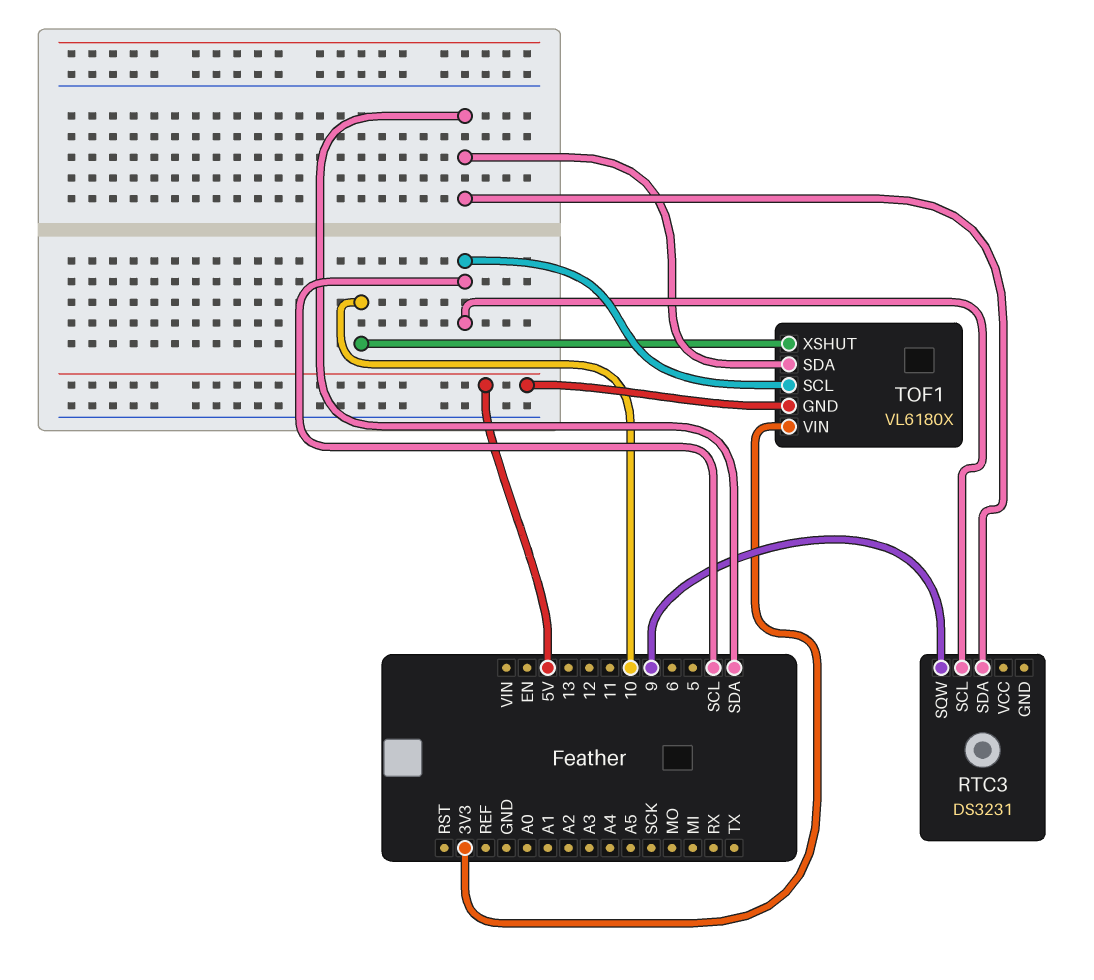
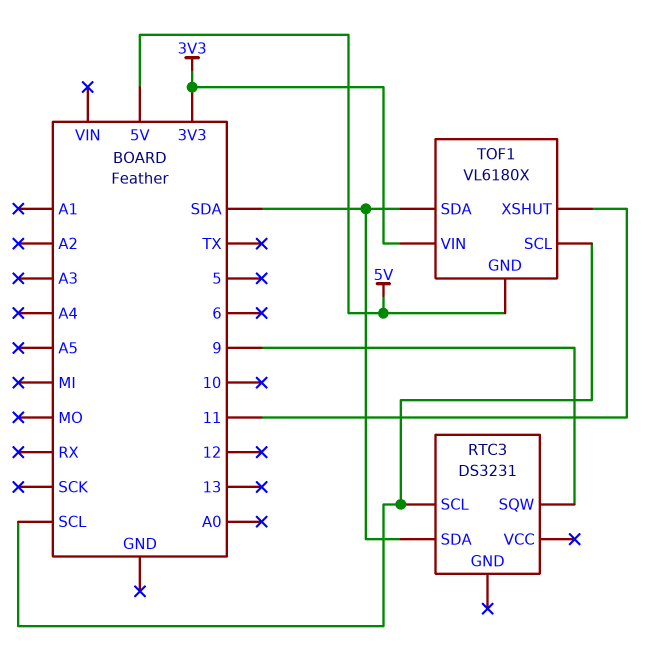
TOF1 pin XSHUT: 10 -> 11

